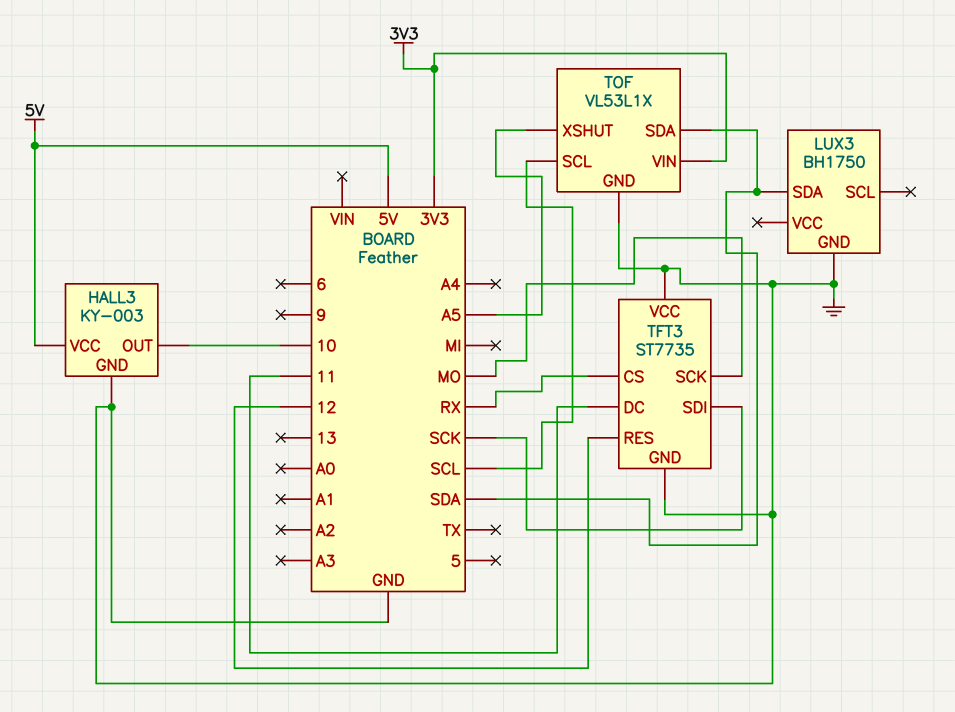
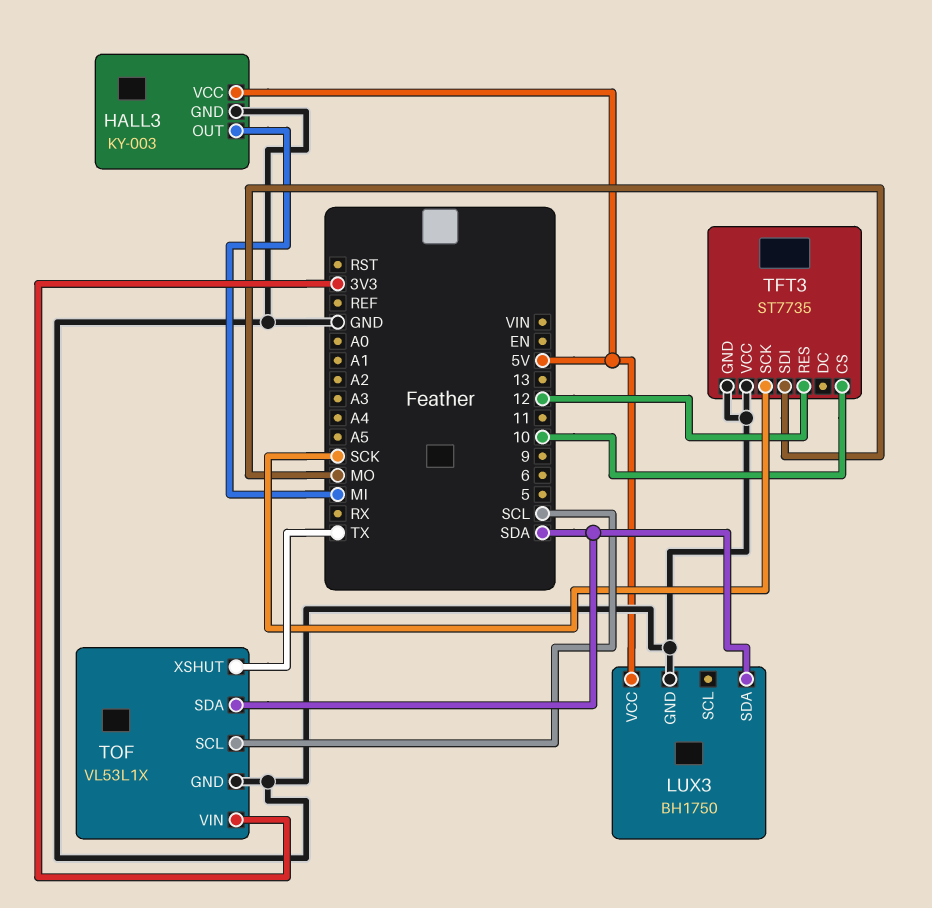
HALL3 pin OUT: 10 -> MI
LUX3 pin VCC: none -> 5V
TFT3 pin CS: RX -> 10
TFT3 pin DC: 11 -> none
TFT3 pin SCK: MO -> SCK
TFT3 pin SDI: SCK -> MO
TOF pin XSHUT: A5 -> TX

